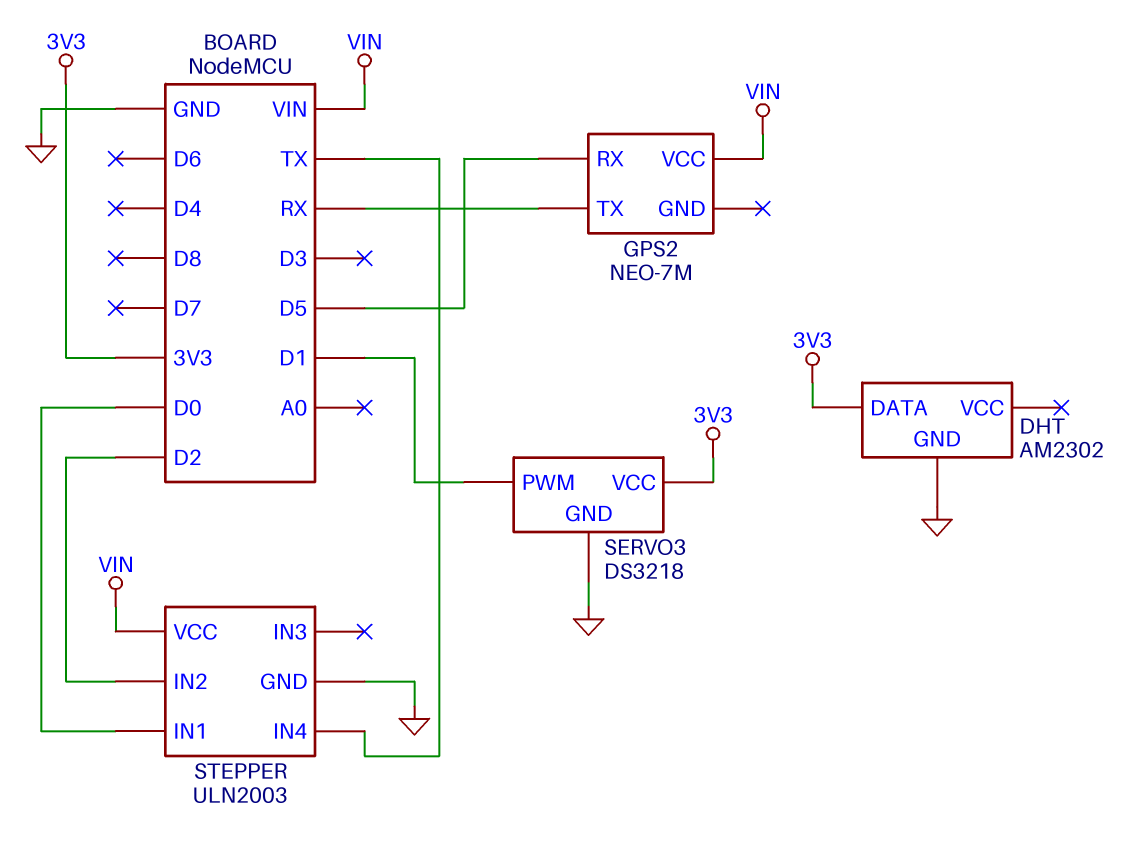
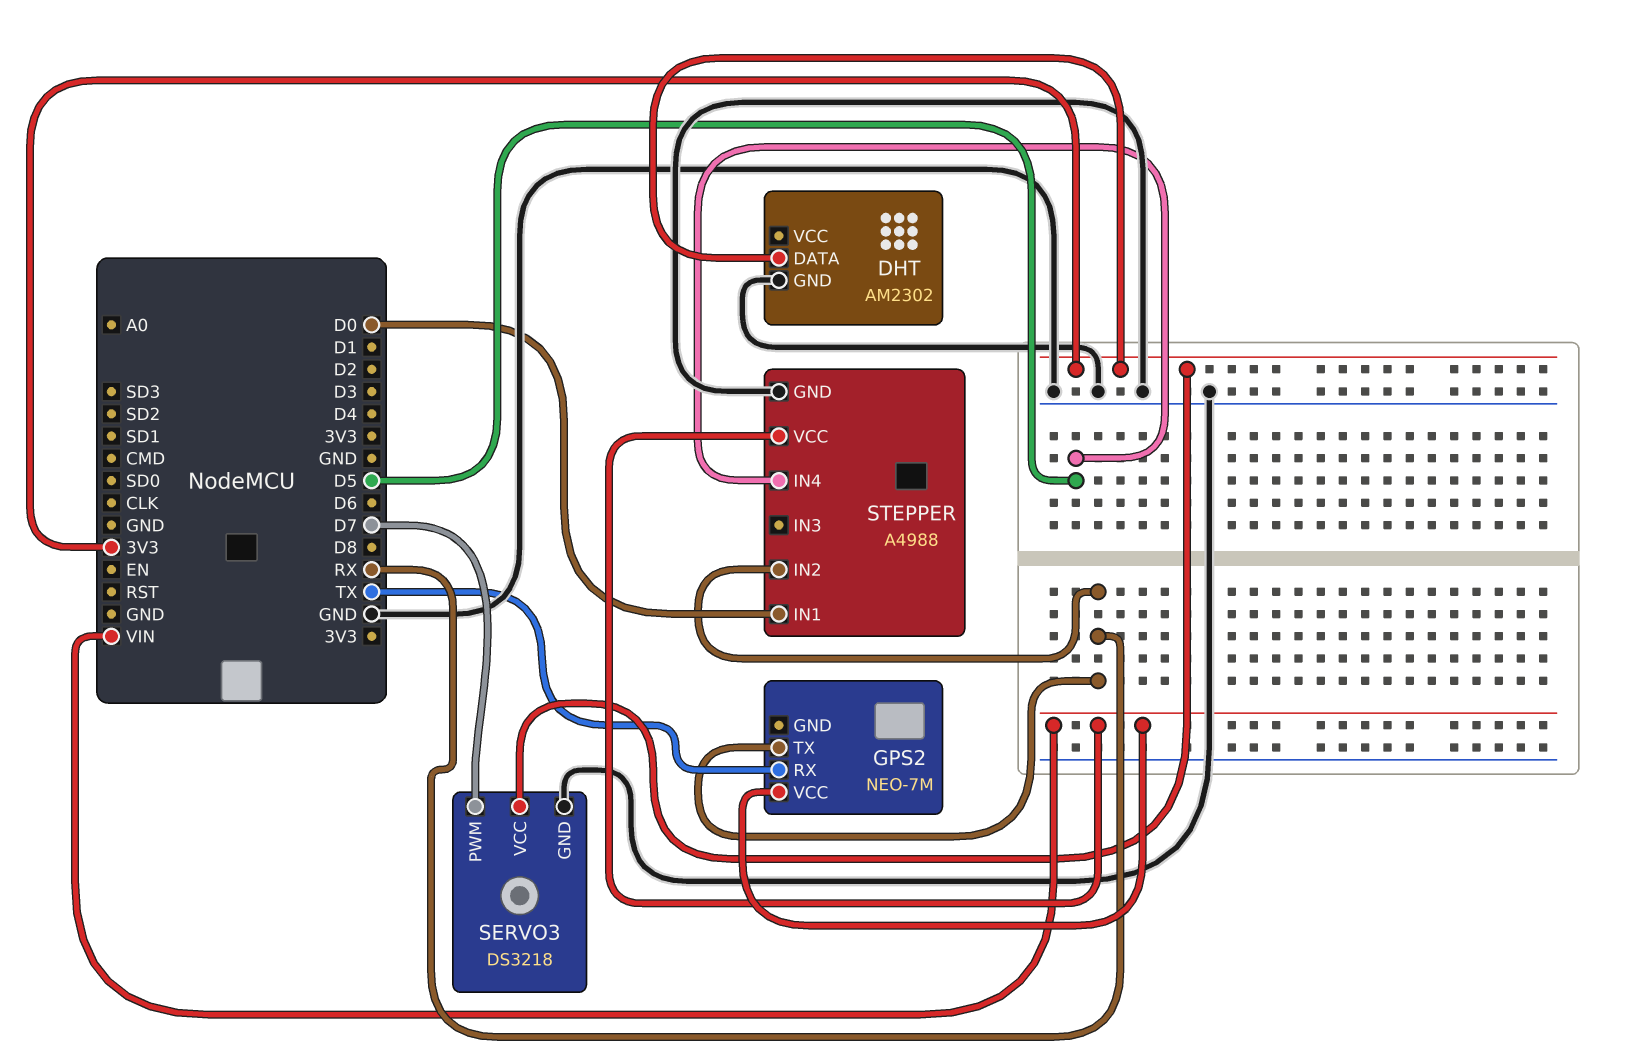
GPS2 pin RX: D5 -> TX
SERVO3 pin PWM: D1 -> D7
STEPPER: ULN2003 -> A4988
STEPPER pin IN2: D2 -> RX
STEPPER pin IN4: TX -> D5

